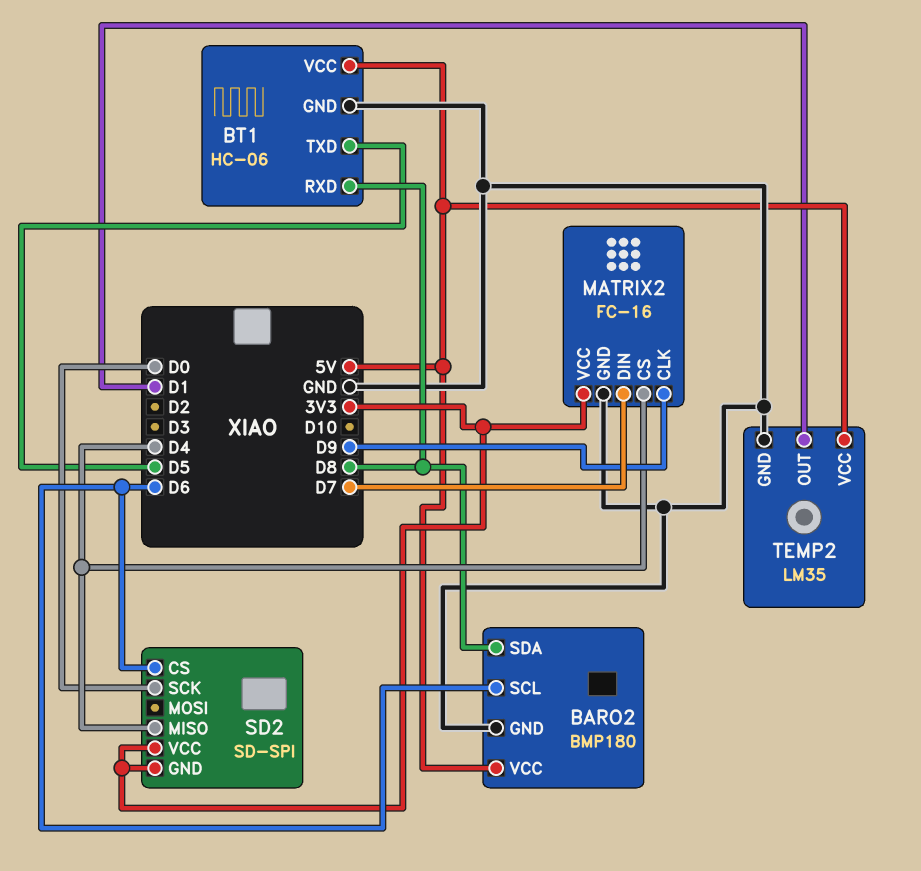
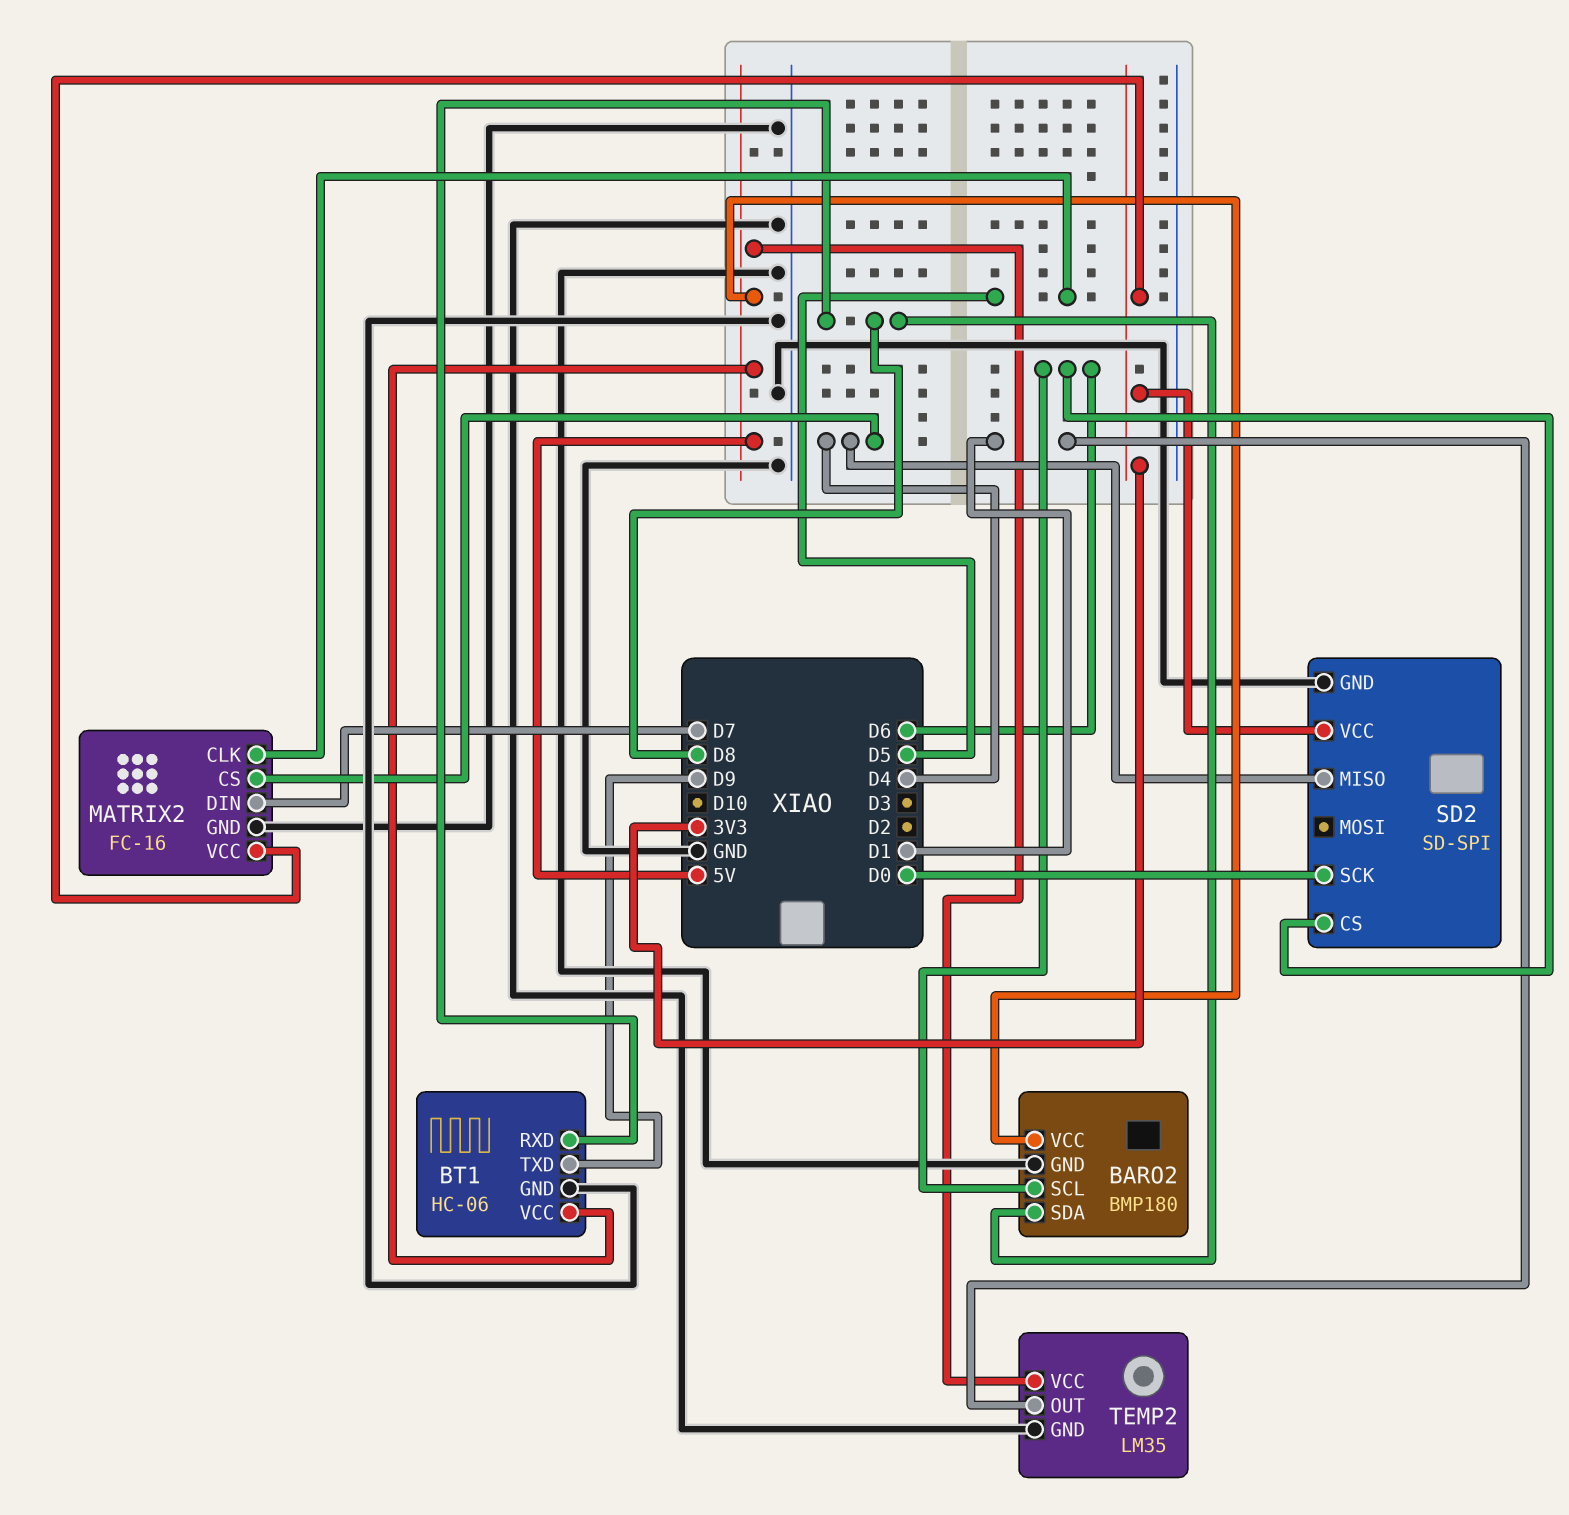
BT1 pin TXD: D5 -> D9
MATRIX2 pin CLK: D9 -> D5
SD2 pin GND: 3V3 -> GND

